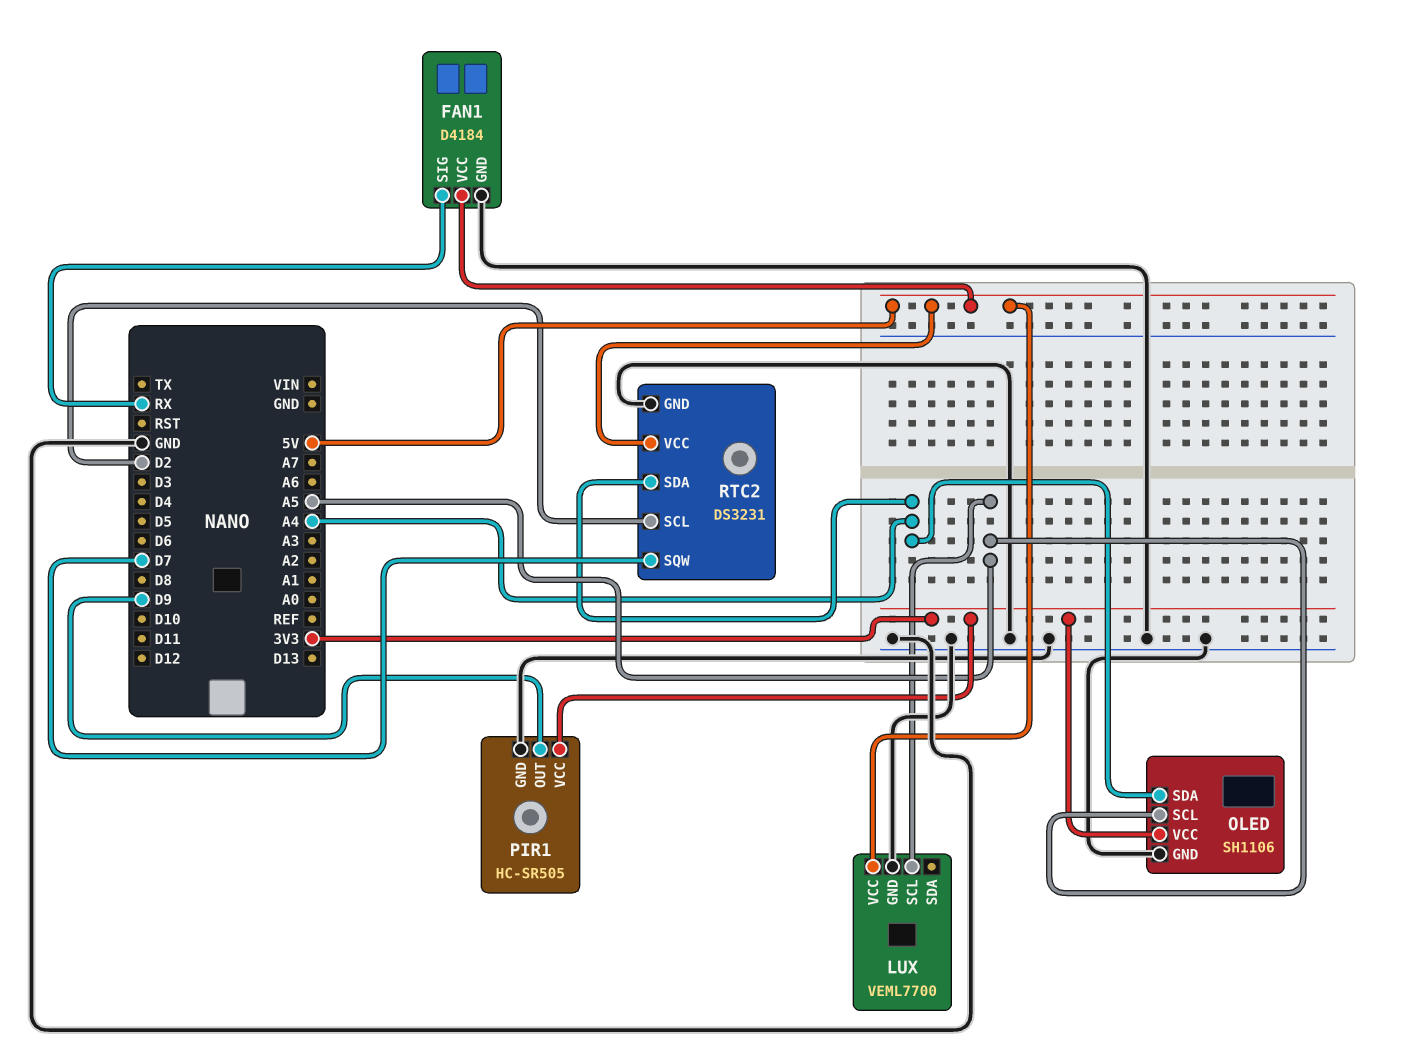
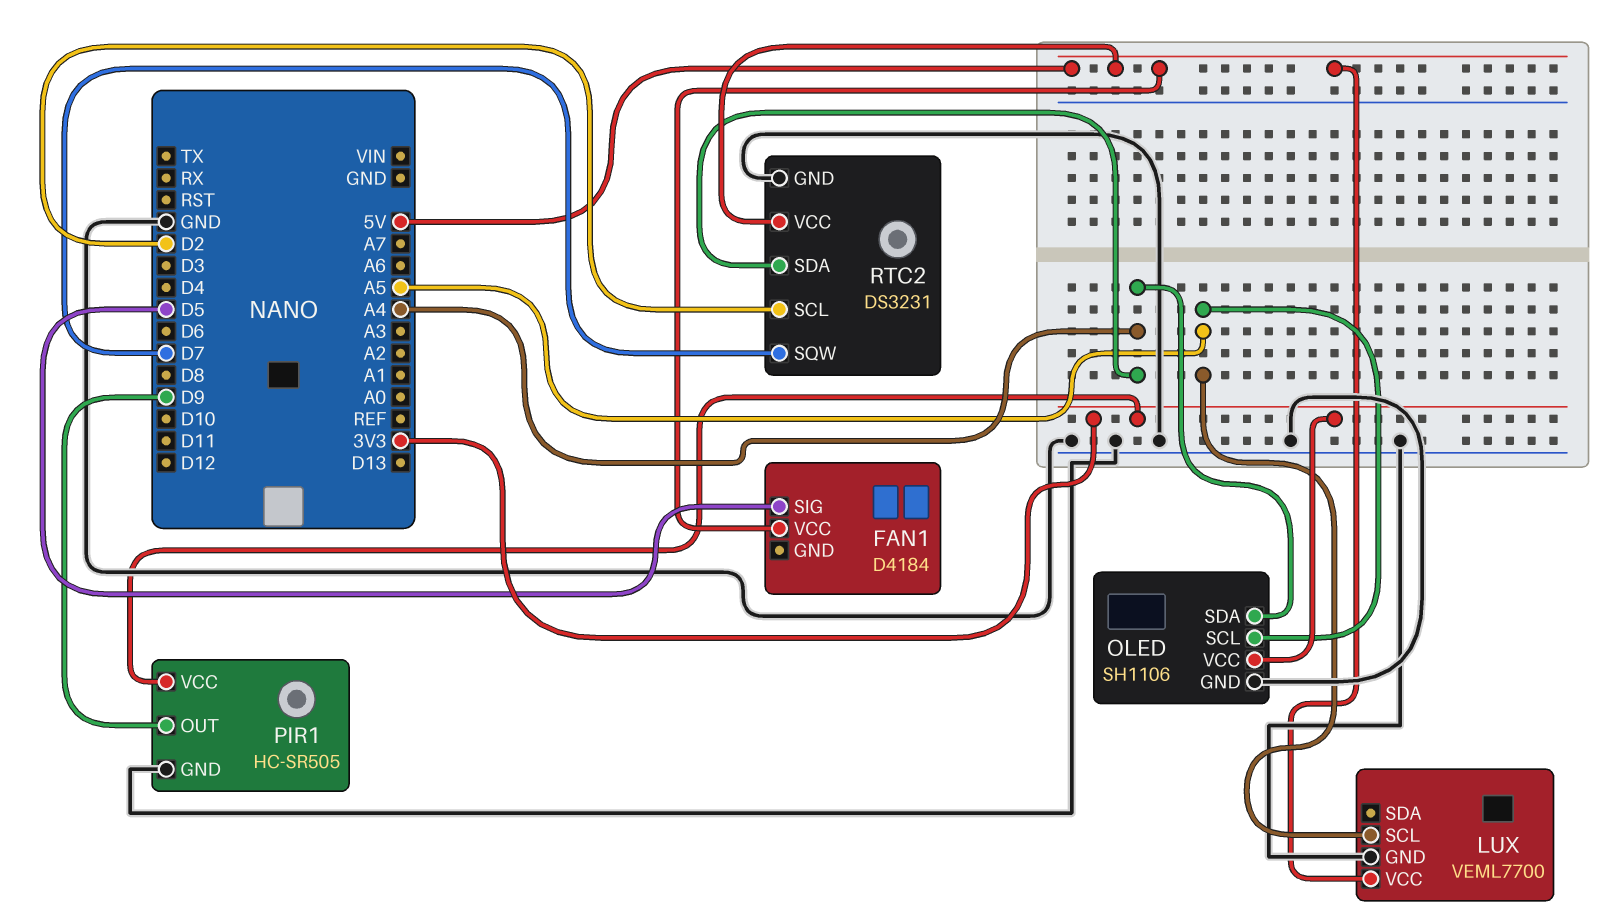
FAN1 pin GND: GND -> none
FAN1 pin SIG: RX -> D5

